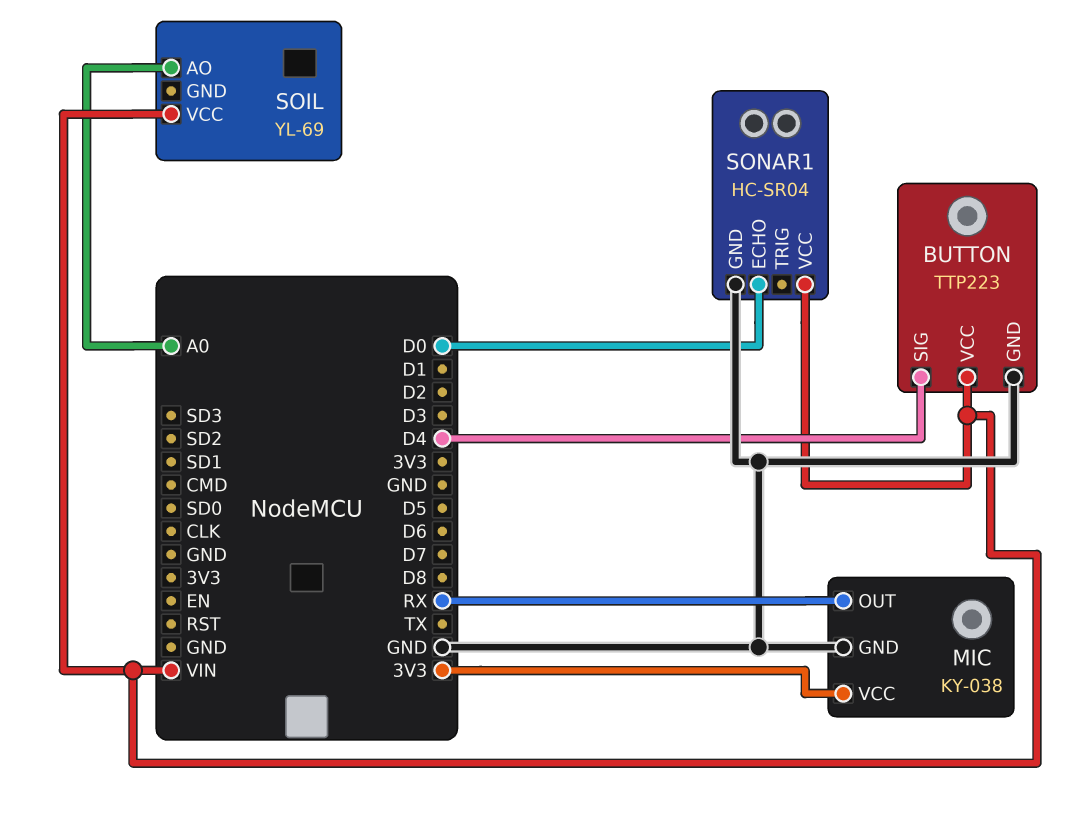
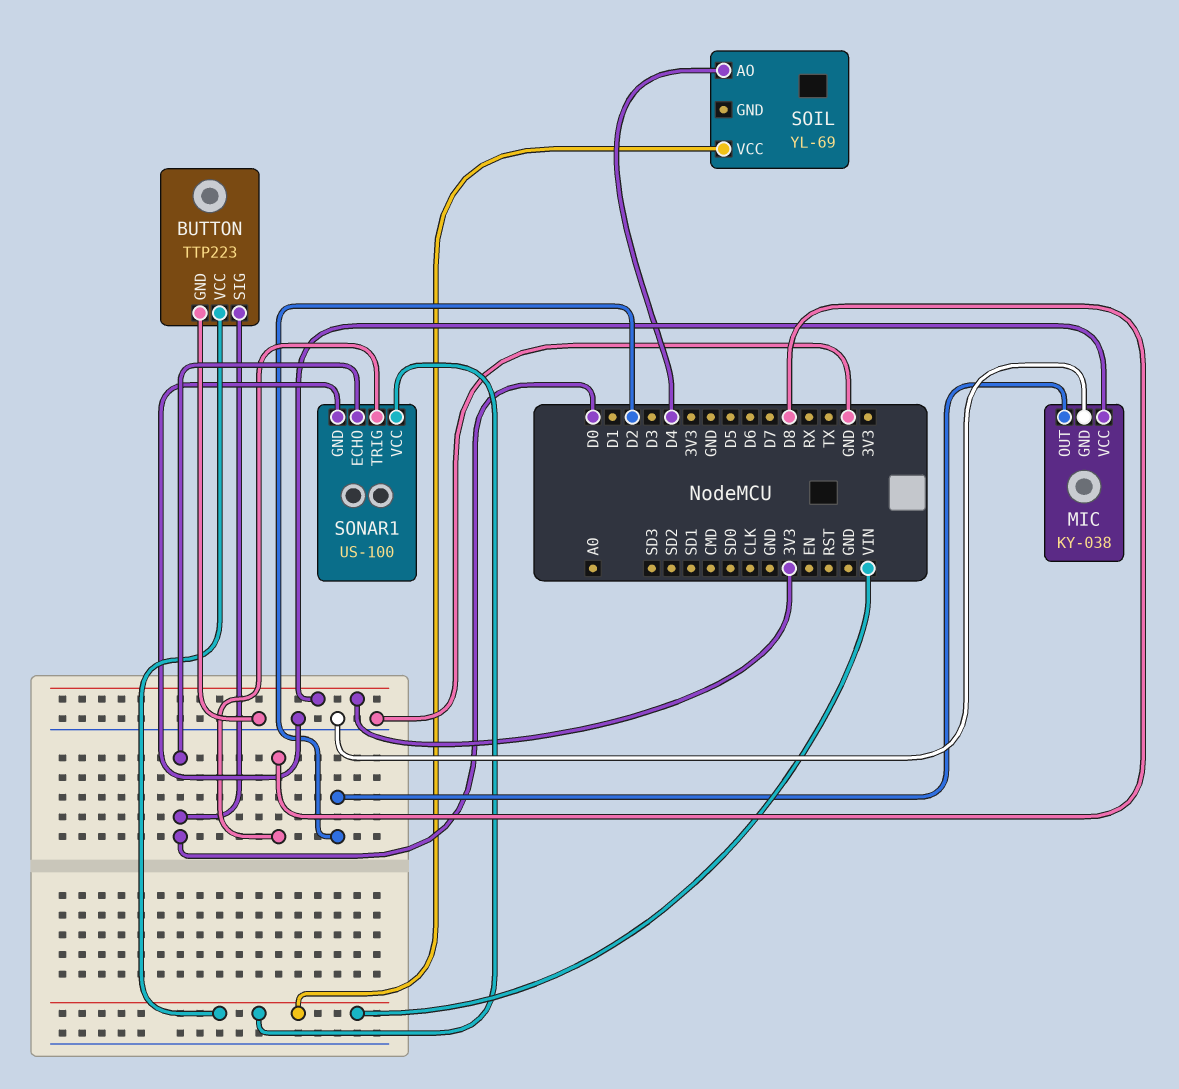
BUTTON pin SIG: D4 -> D0
MIC pin OUT: RX -> D2
SOIL pin AO: A0 -> D4
SONAR1: HC-SR04 -> US-100
SONAR1 pin TRIG: none -> D8

